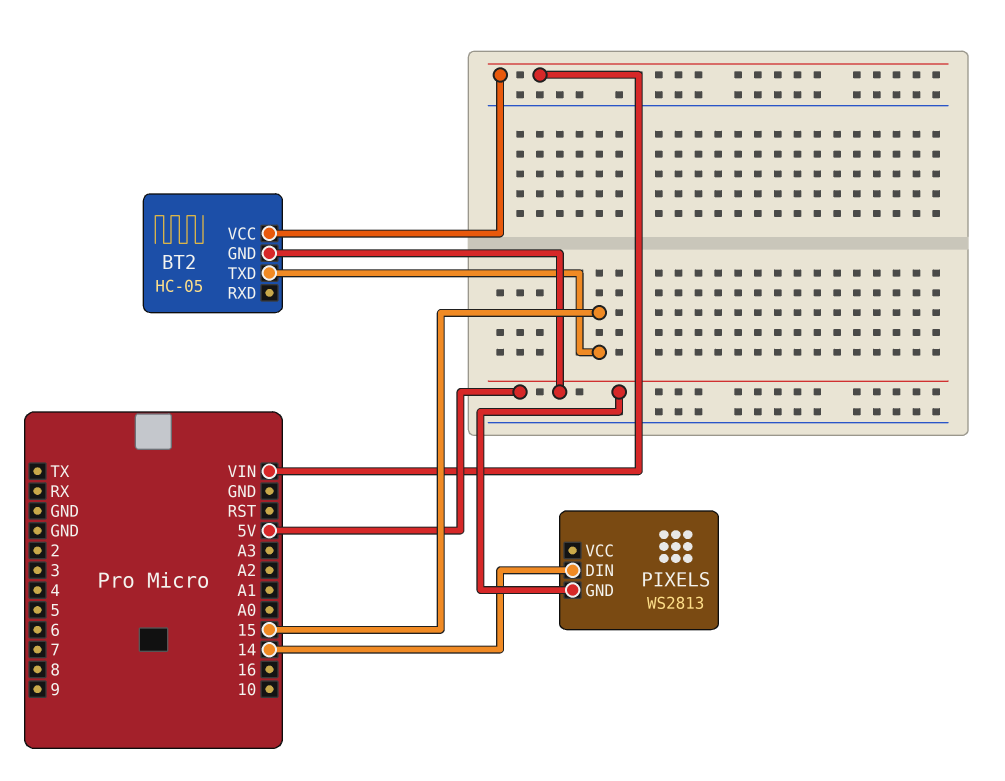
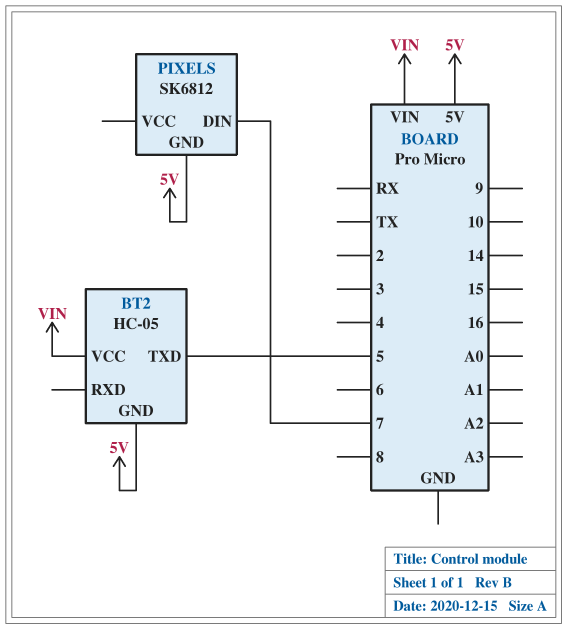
BT2 pin TXD: 15 -> 5
PIXELS: WS2813 -> SK6812
PIXELS pin DIN: 14 -> 7

